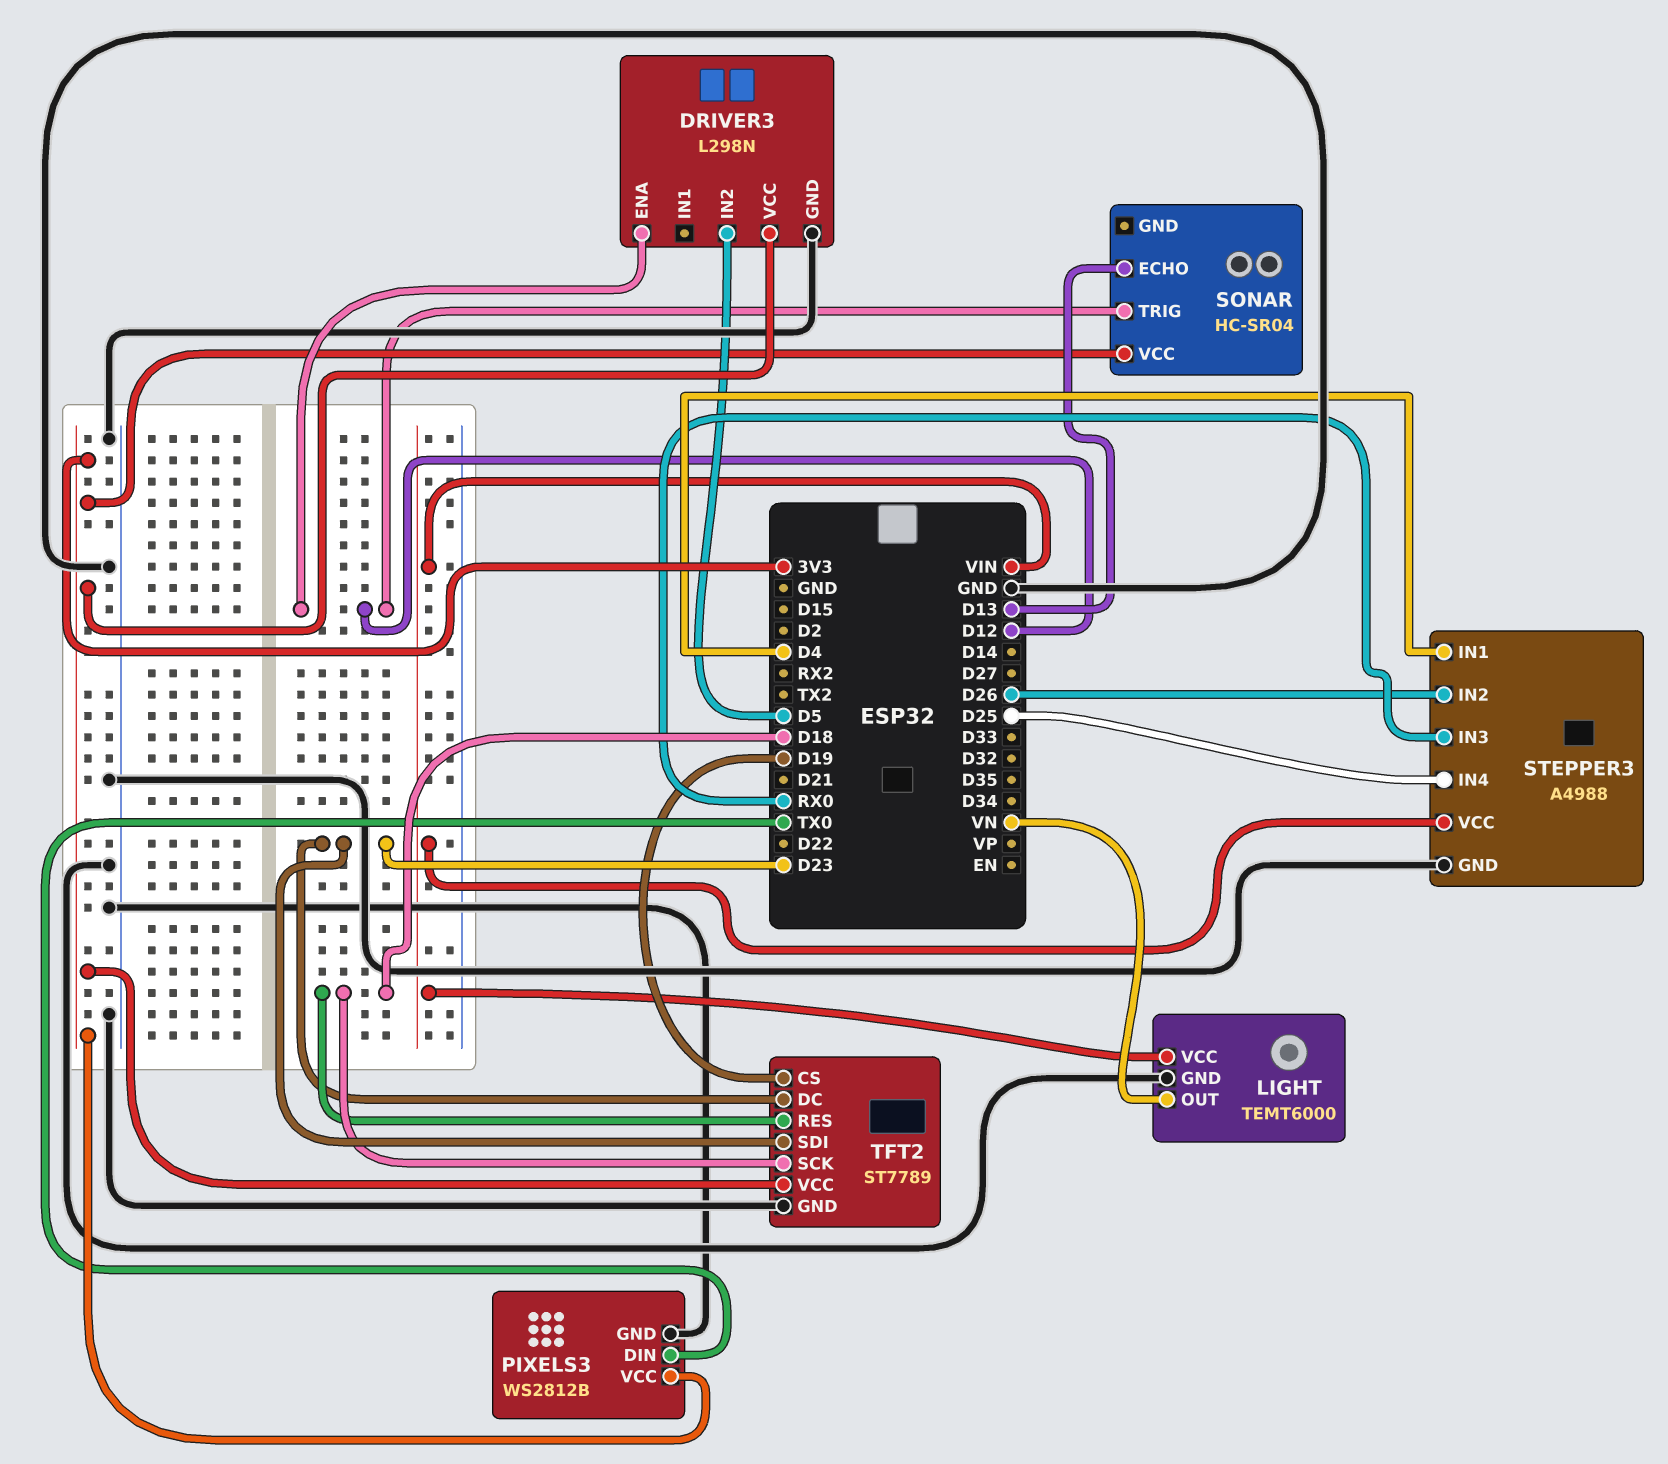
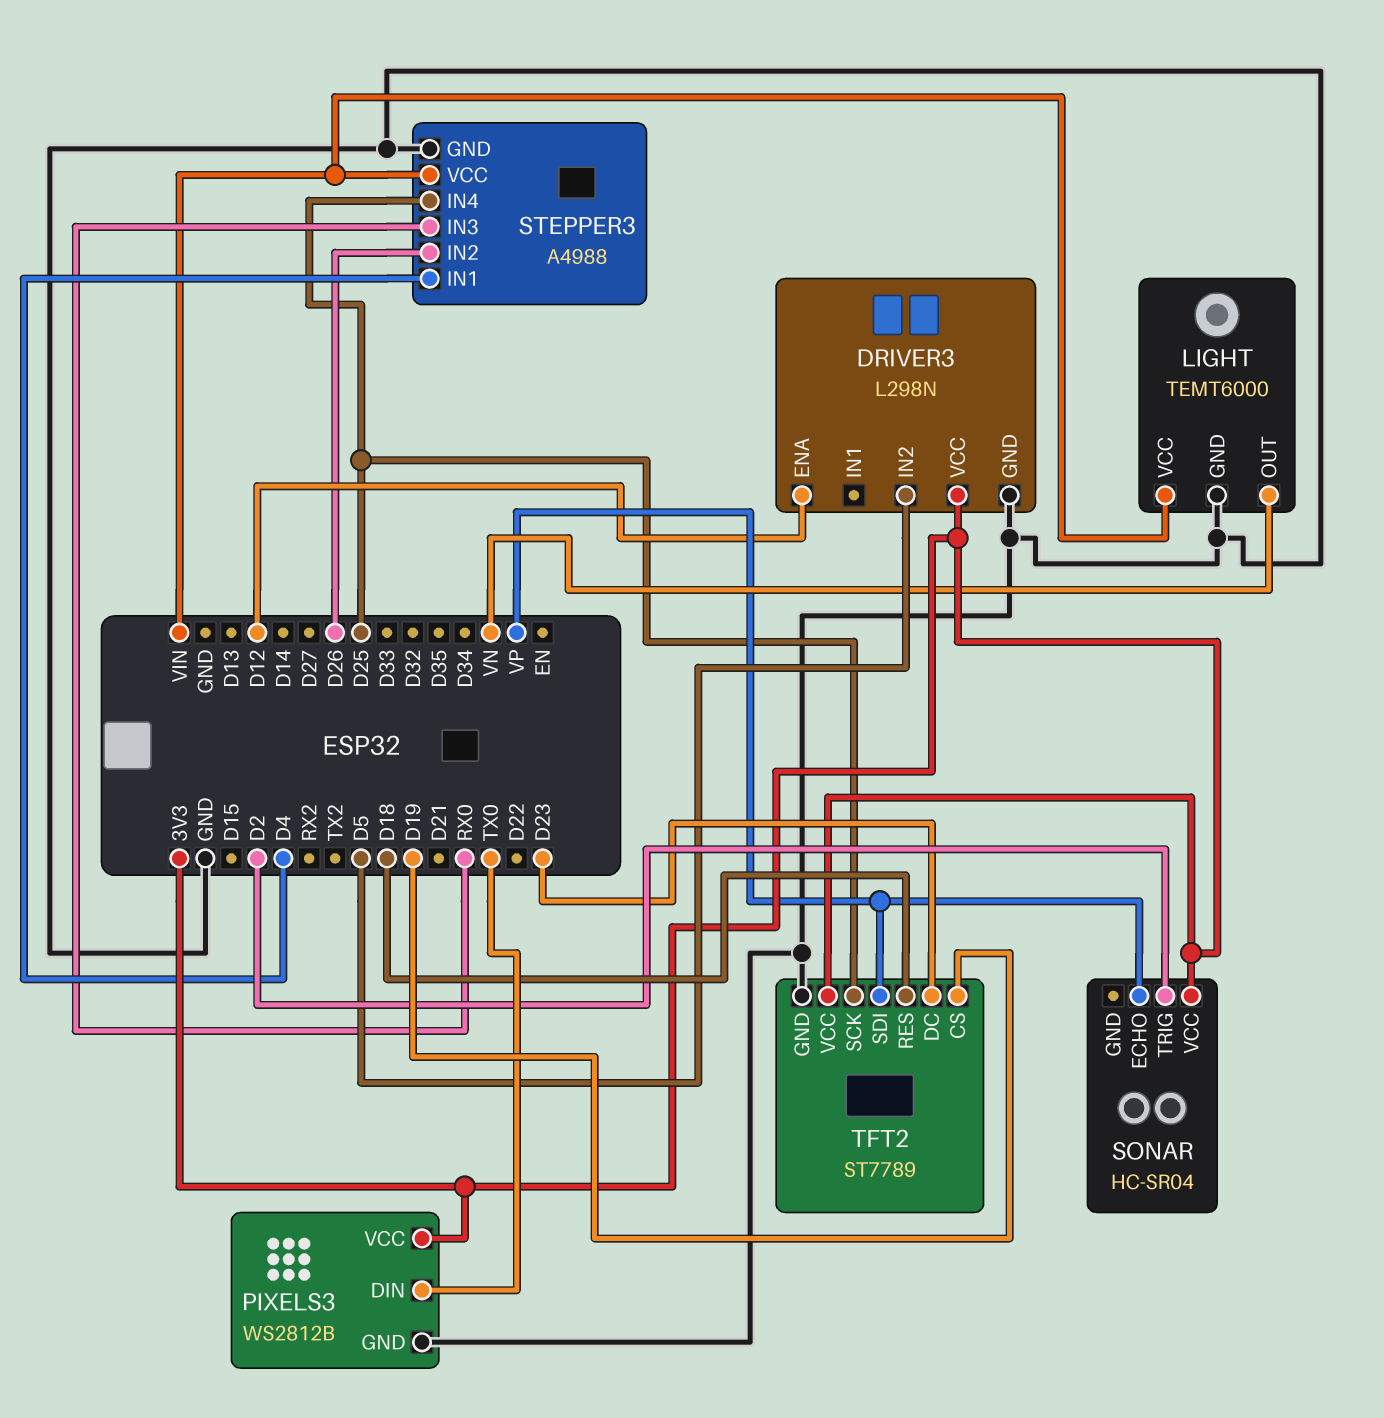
SONAR pin ECHO: D13 -> VP
SONAR pin TRIG: D12 -> D2
TFT2 pin SCK: D18 -> D25
TFT2 pin SDI: D23 -> VP

